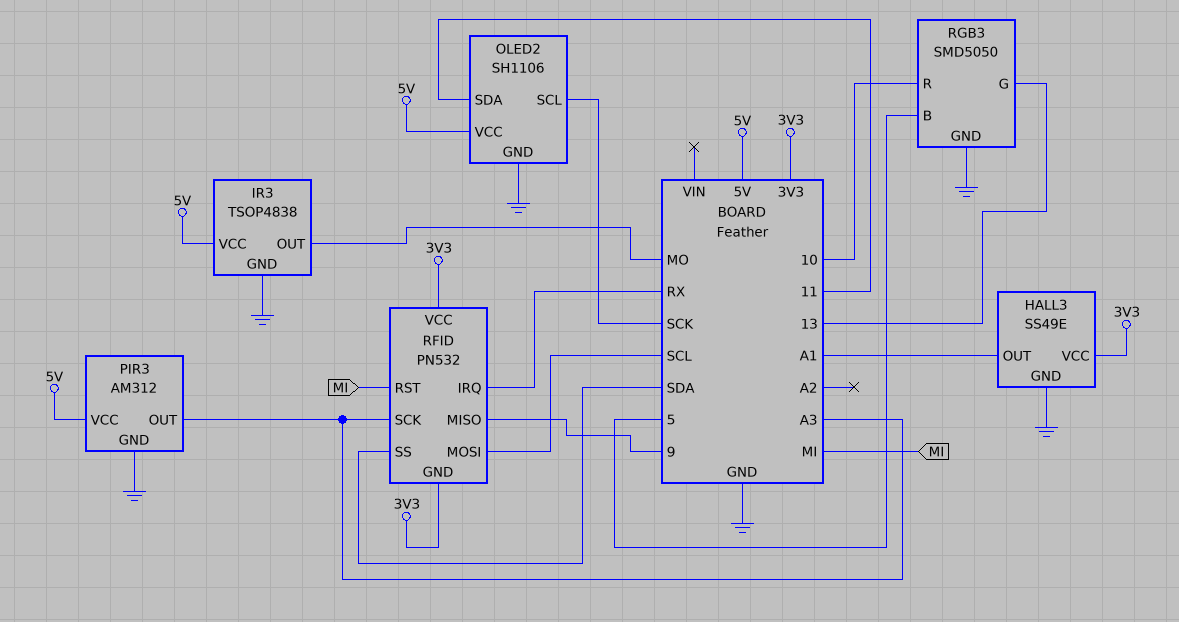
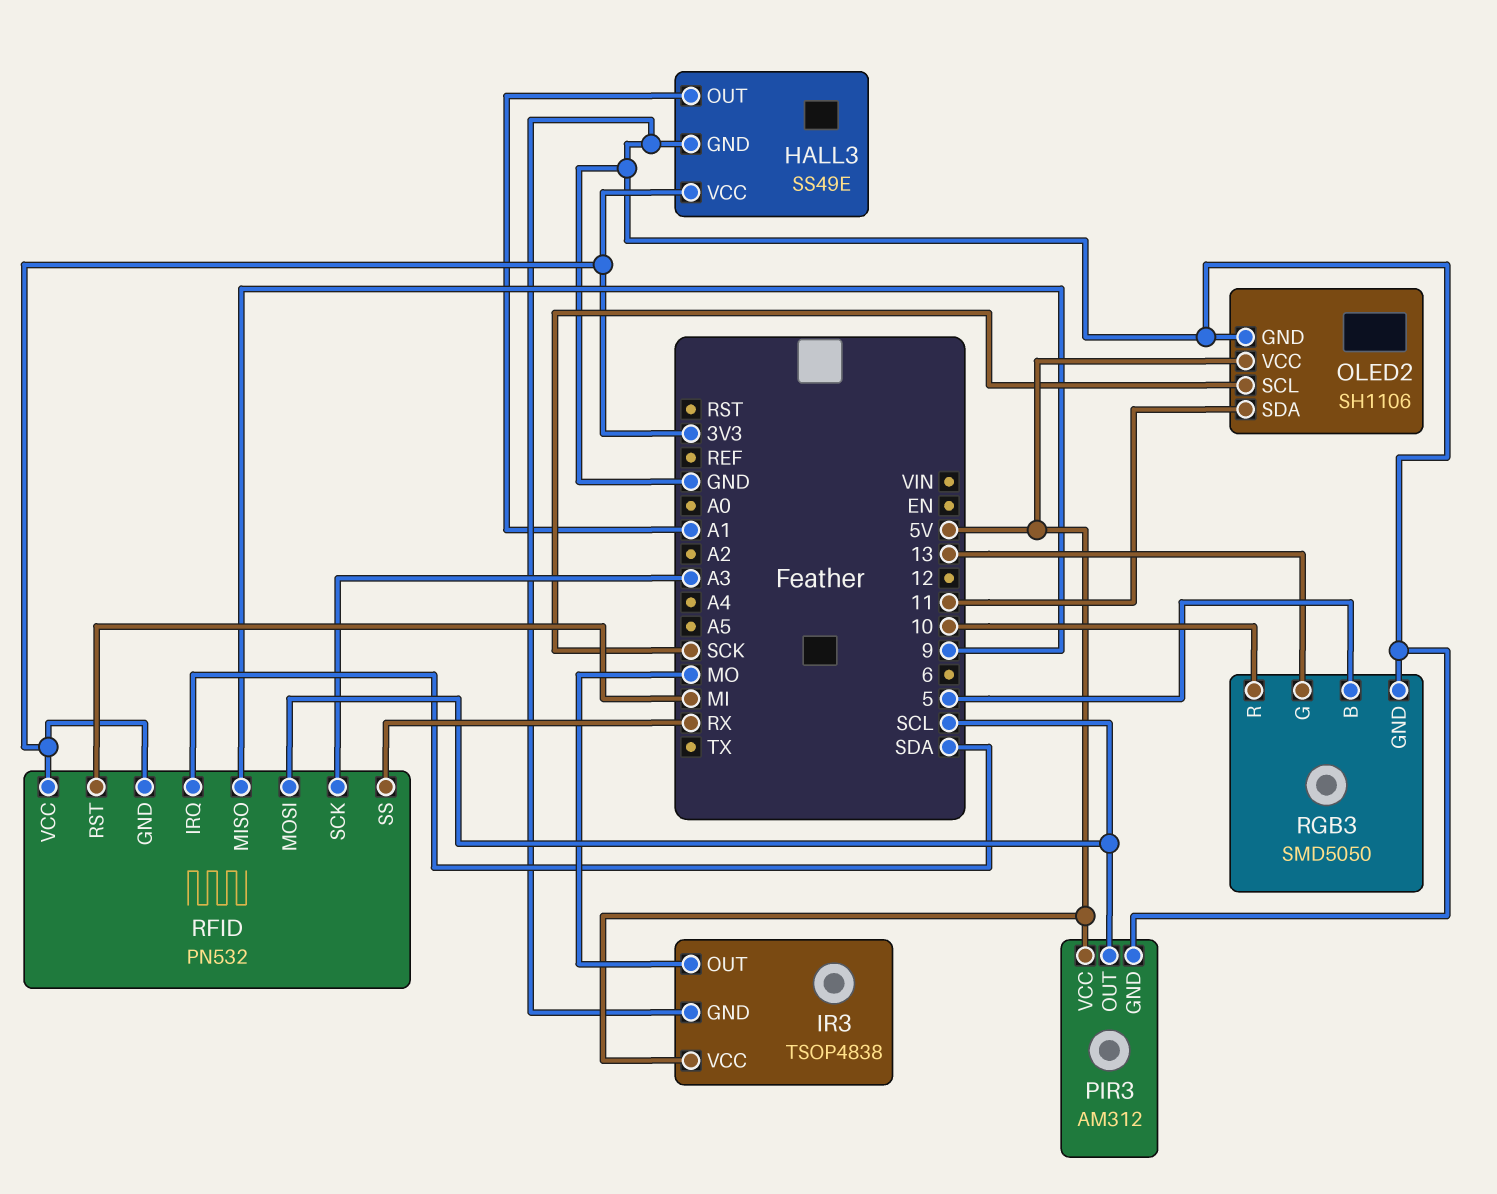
PIR3 pin OUT: A3 -> SCL
RFID pin IRQ: RX -> SDA
RFID pin SS: SDA -> RX

